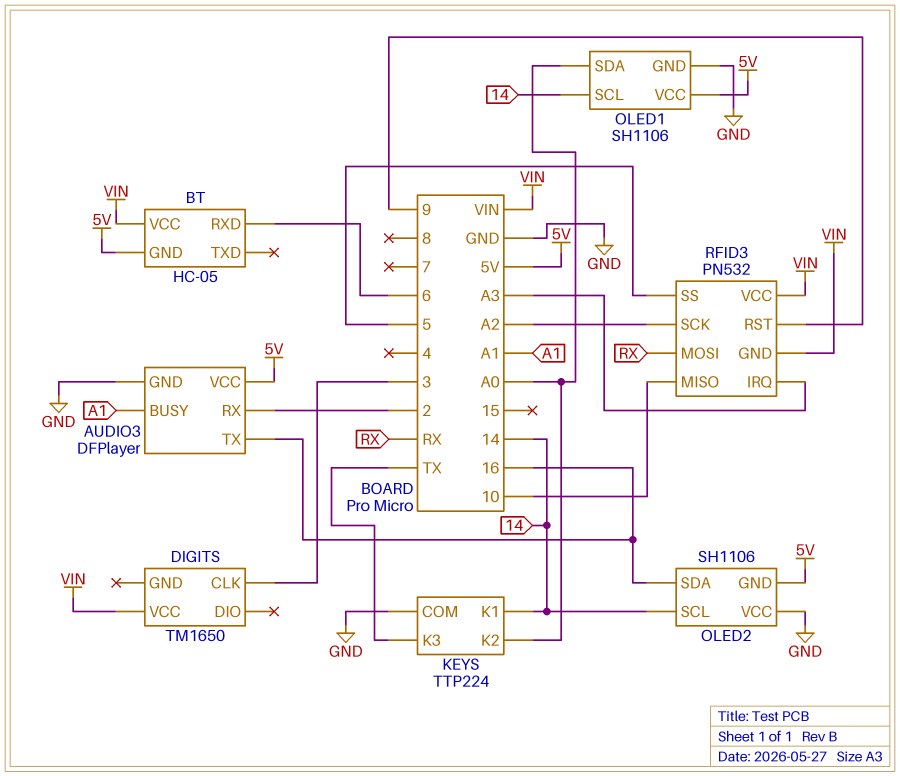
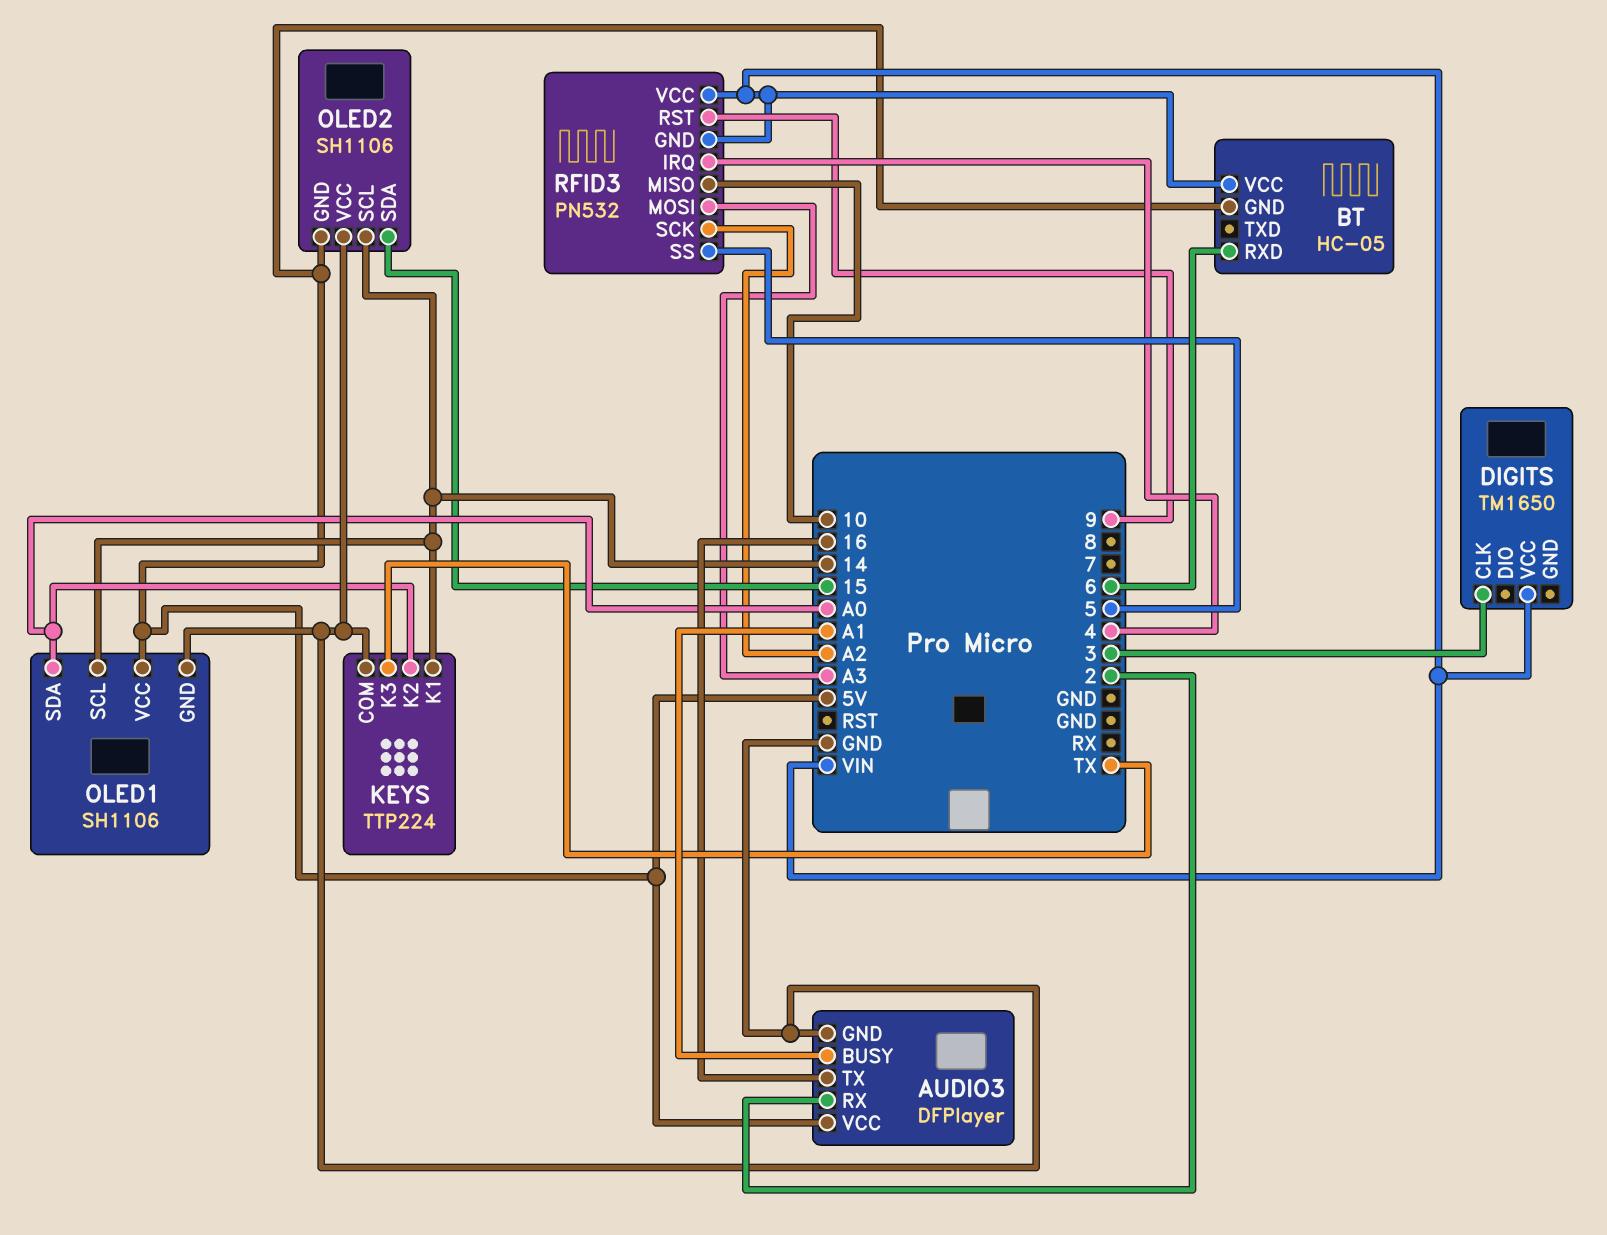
OLED2 pin SDA: 16 -> 15
RFID3 pin IRQ: A3 -> 4
RFID3 pin MOSI: RX -> A3

